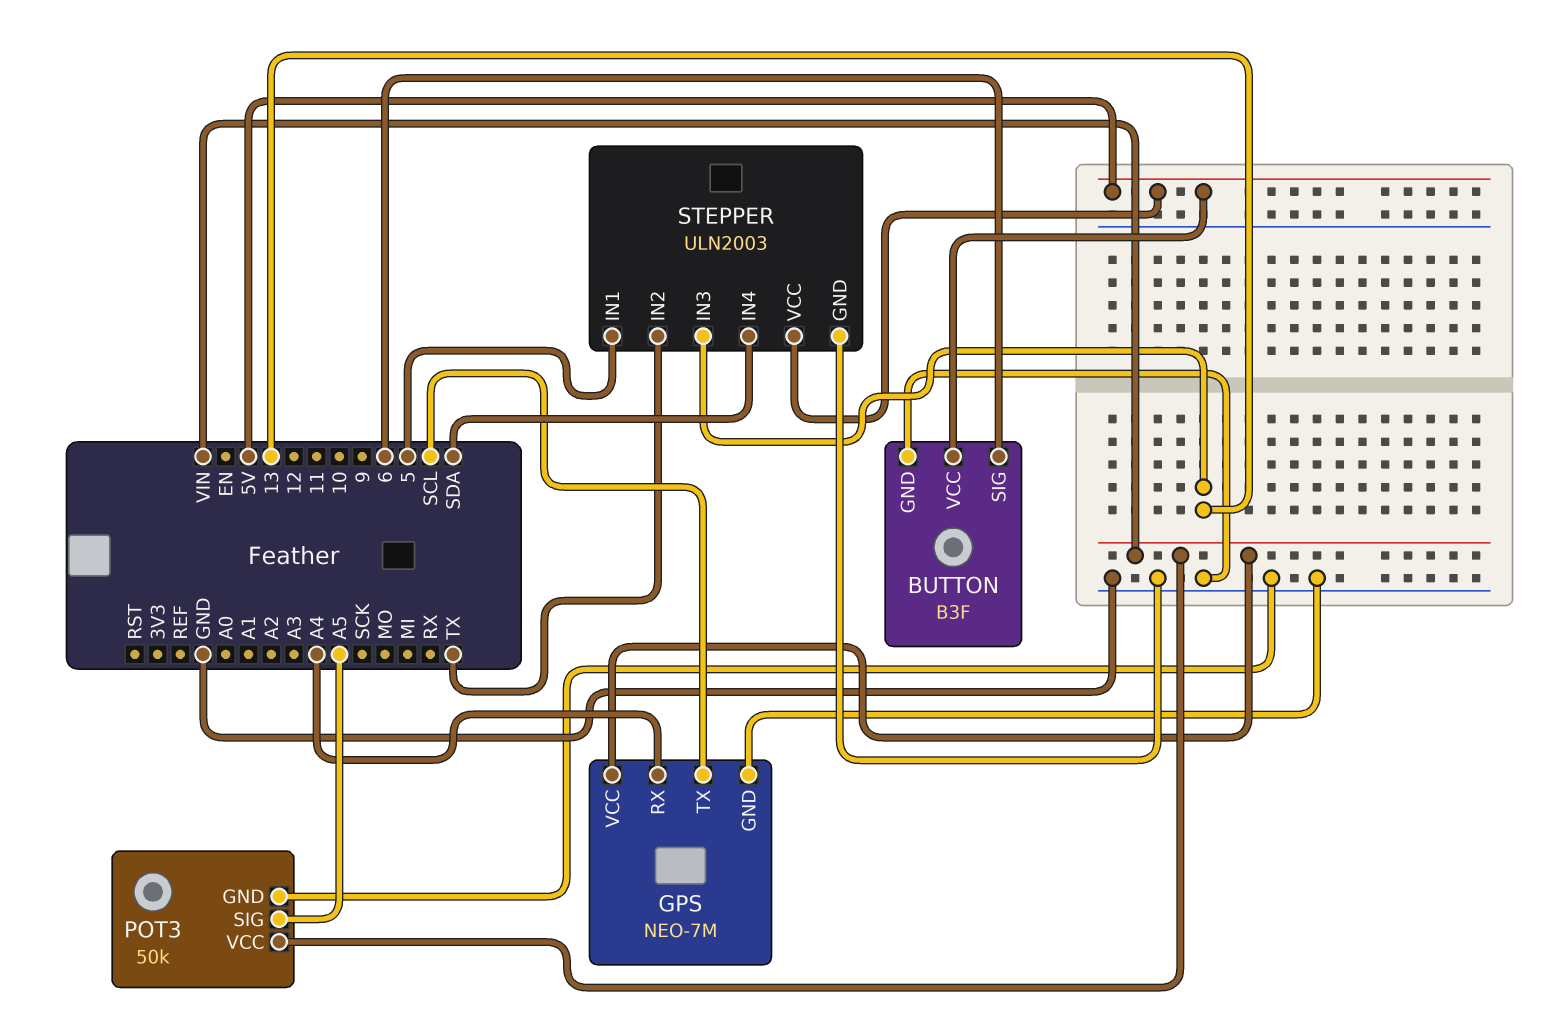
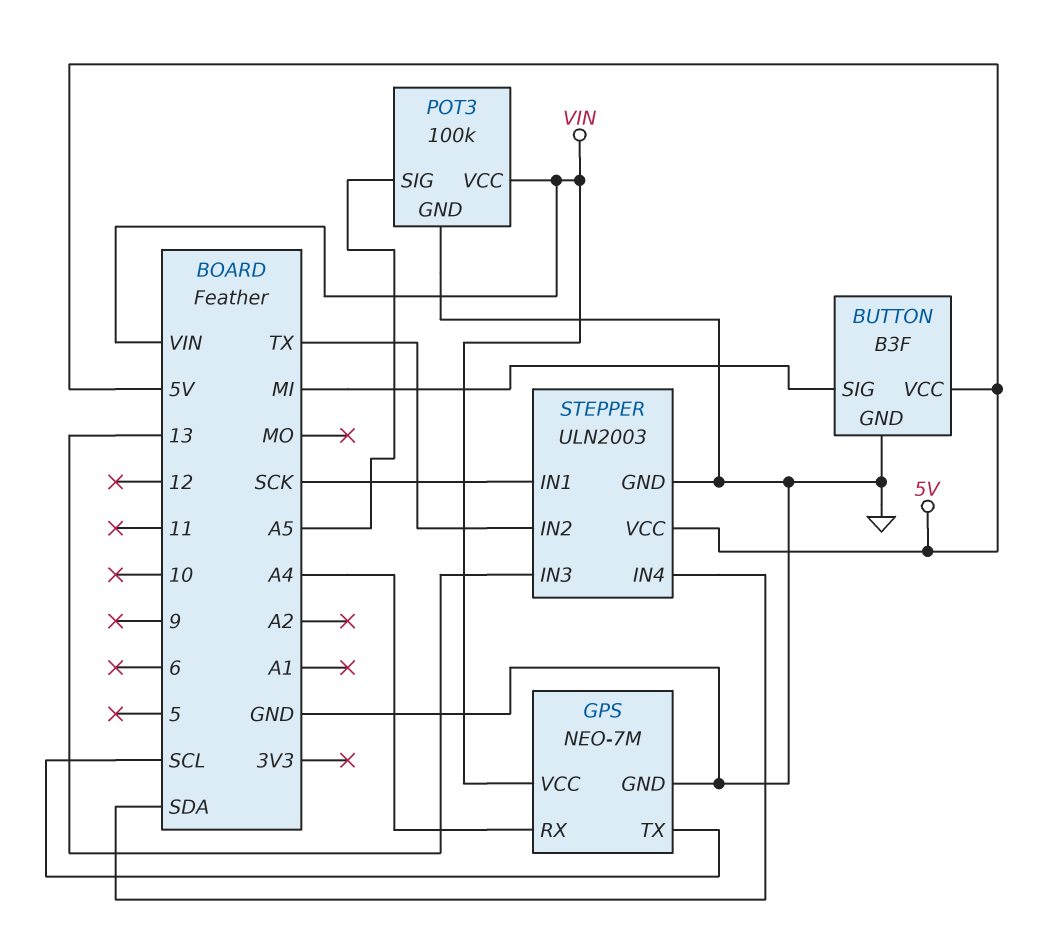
BUTTON pin SIG: 6 -> MI
POT3: 50k -> 100k
STEPPER pin IN1: 5 -> SCK

